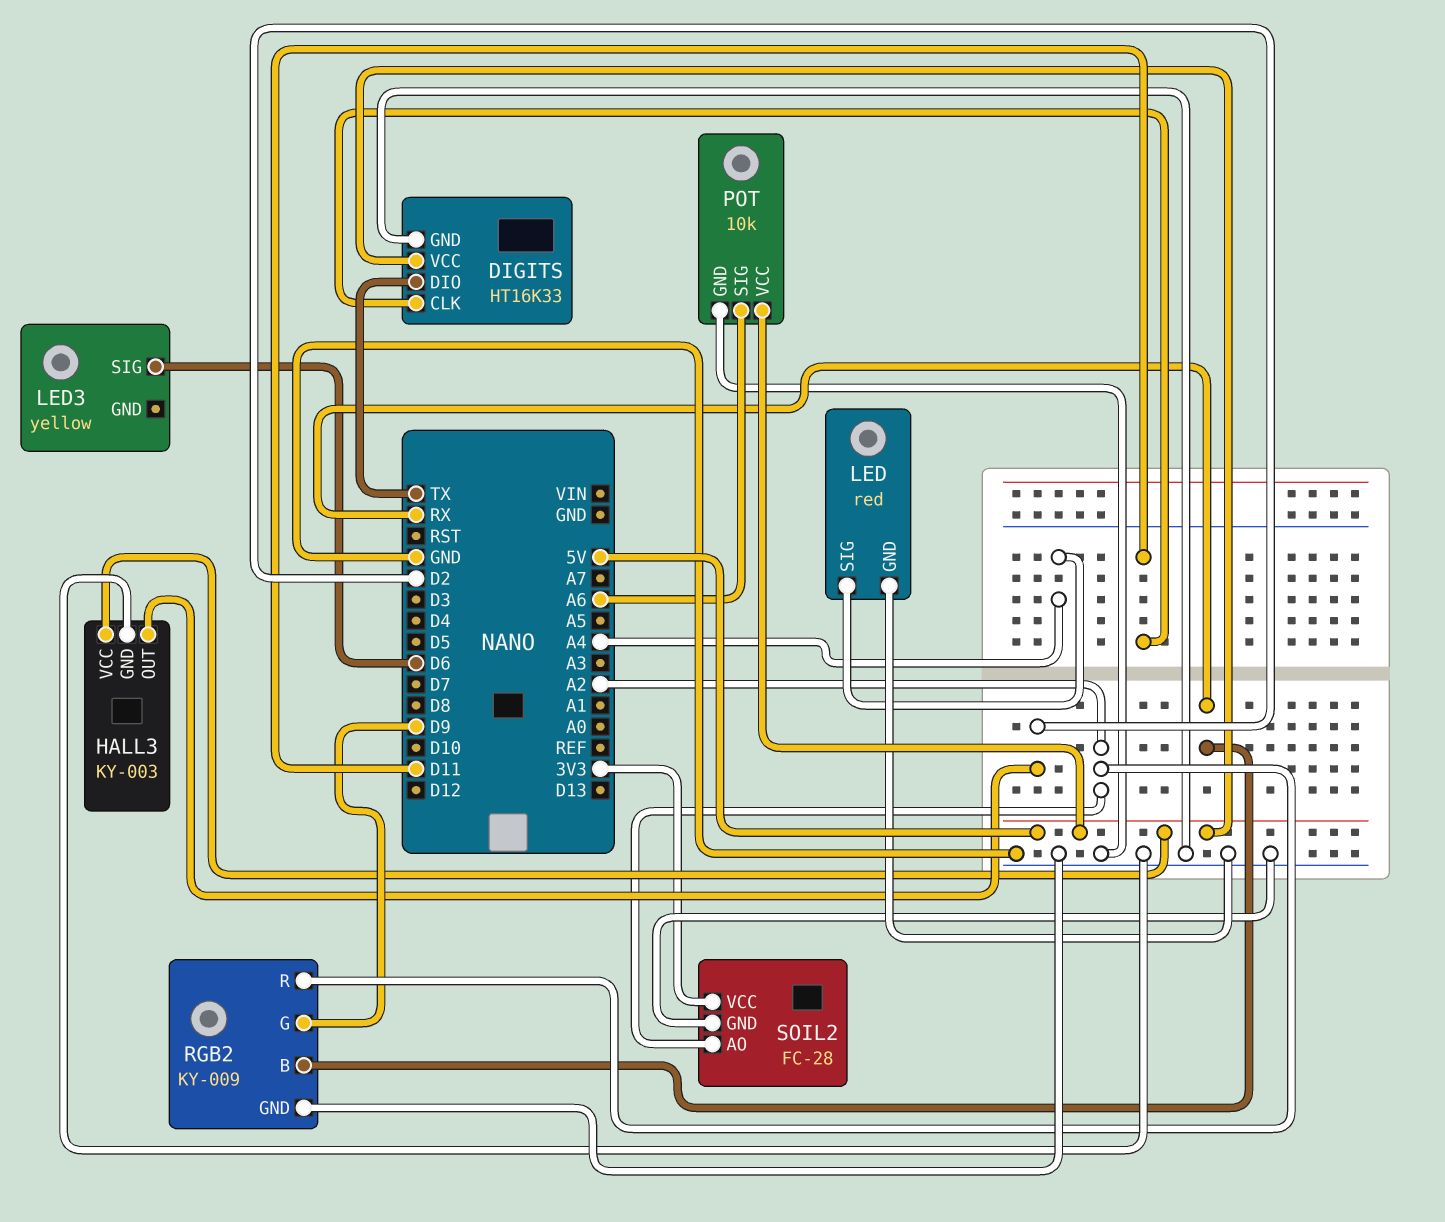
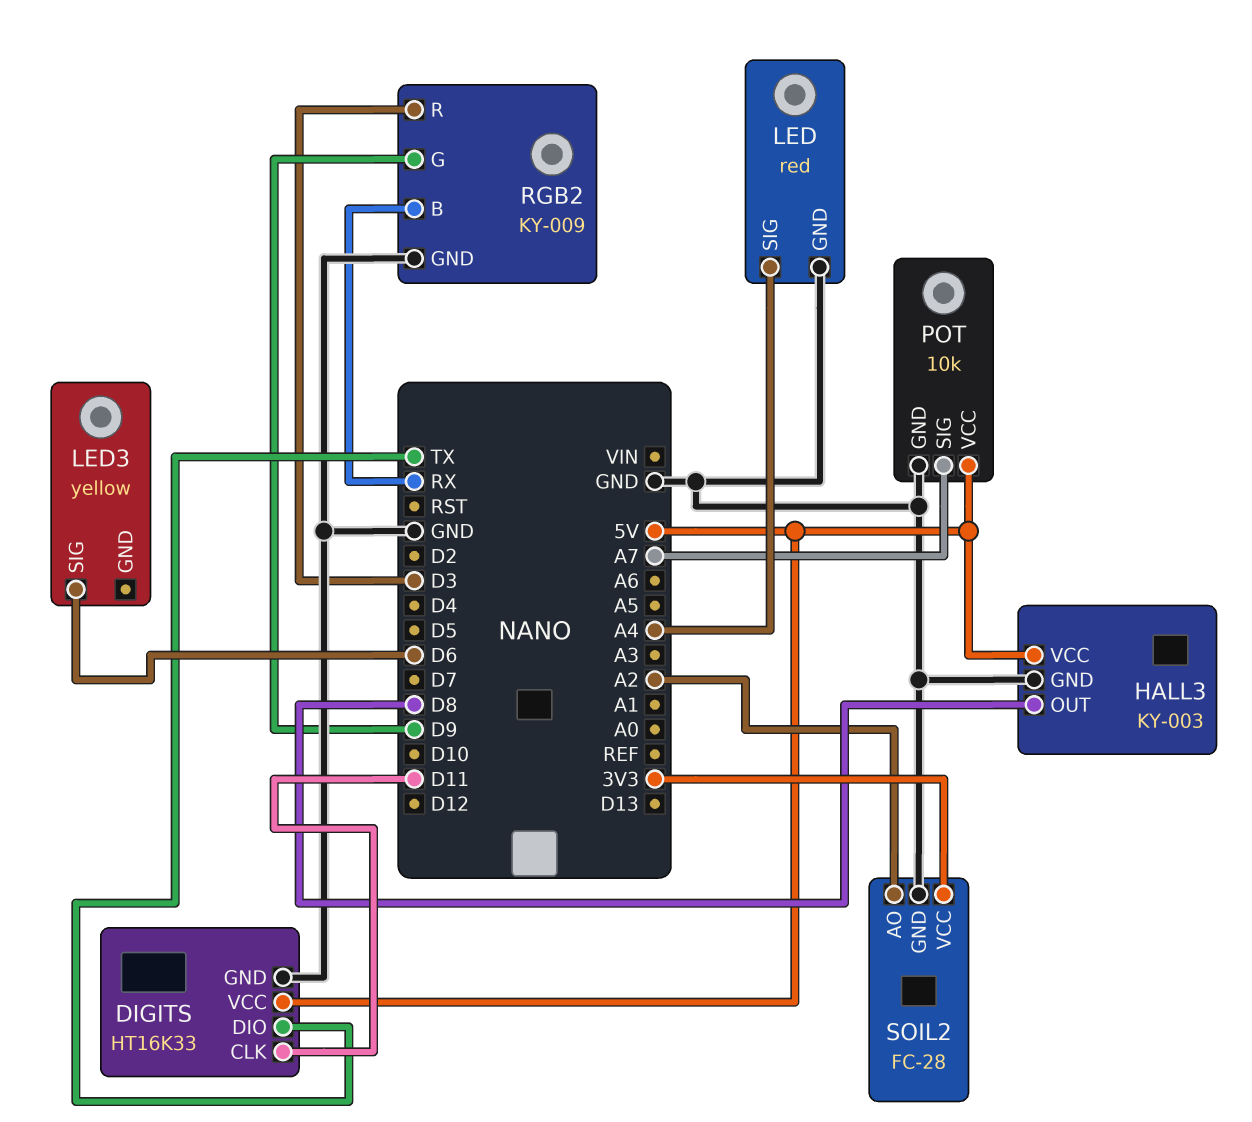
HALL3 pin OUT: D2 -> D8
POT pin SIG: A6 -> A7
RGB2 pin R: A2 -> D3

